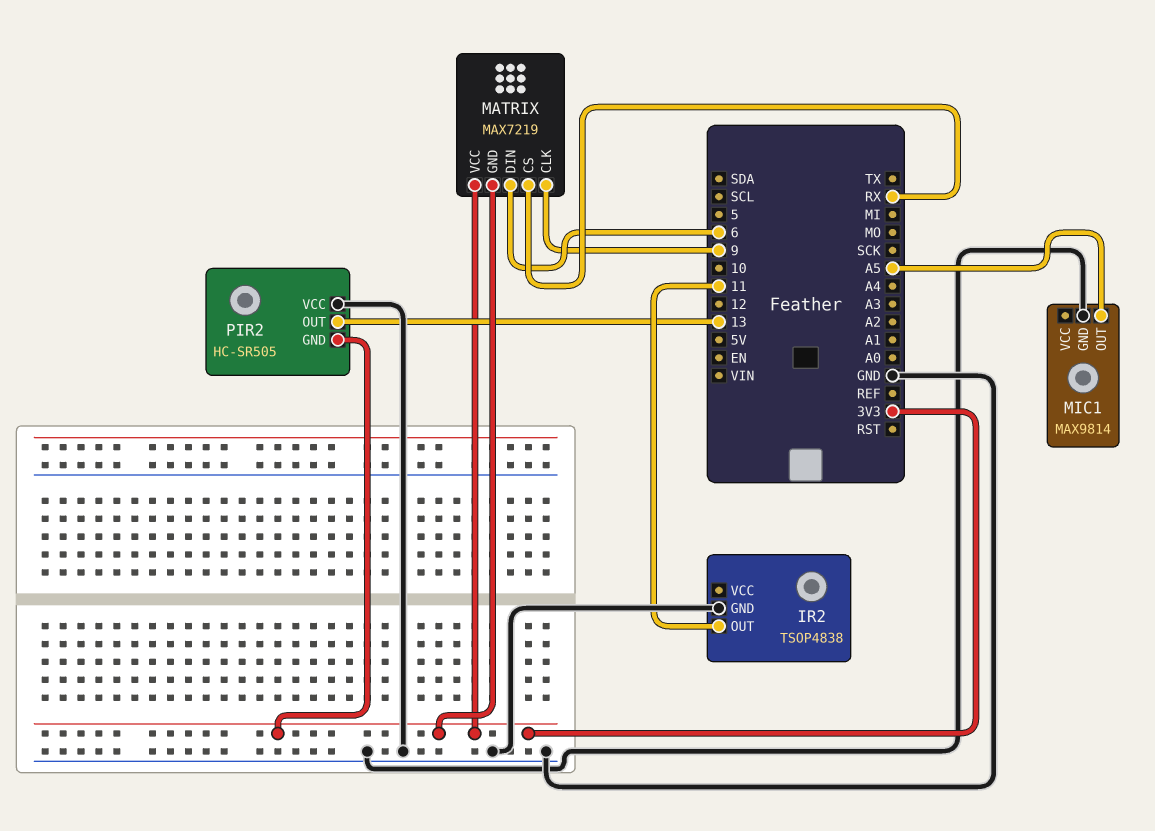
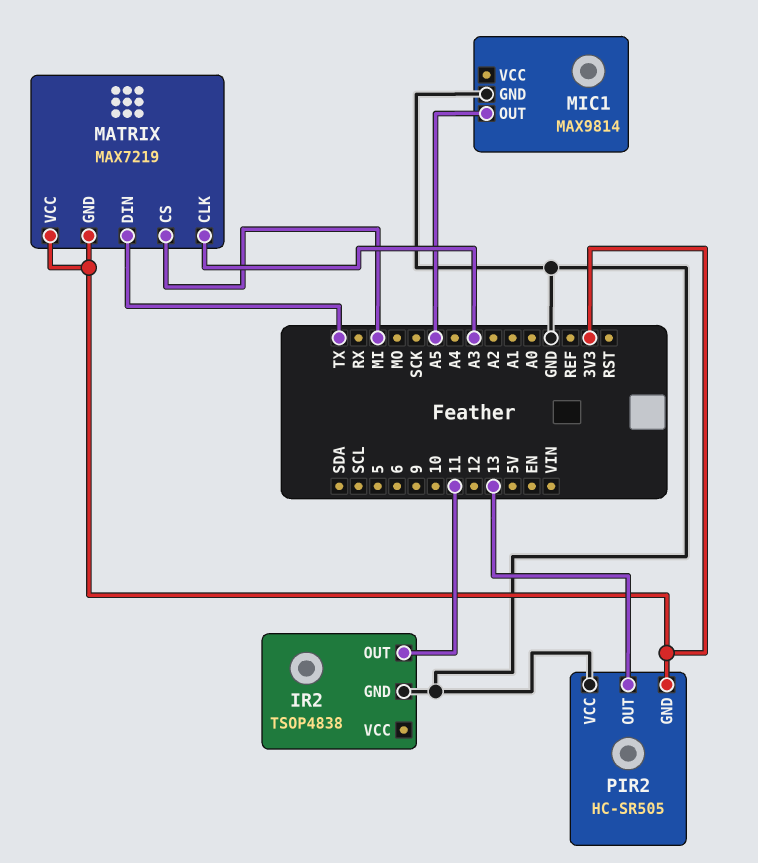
MATRIX pin CLK: 9 -> A3
MATRIX pin CS: RX -> MI
MATRIX pin DIN: 6 -> TX

